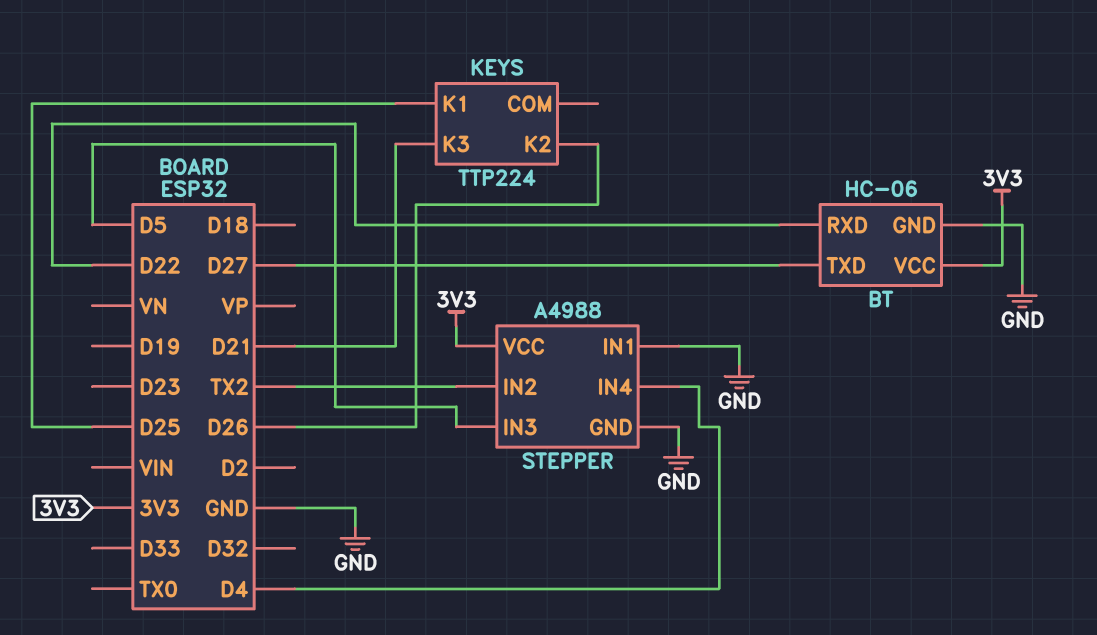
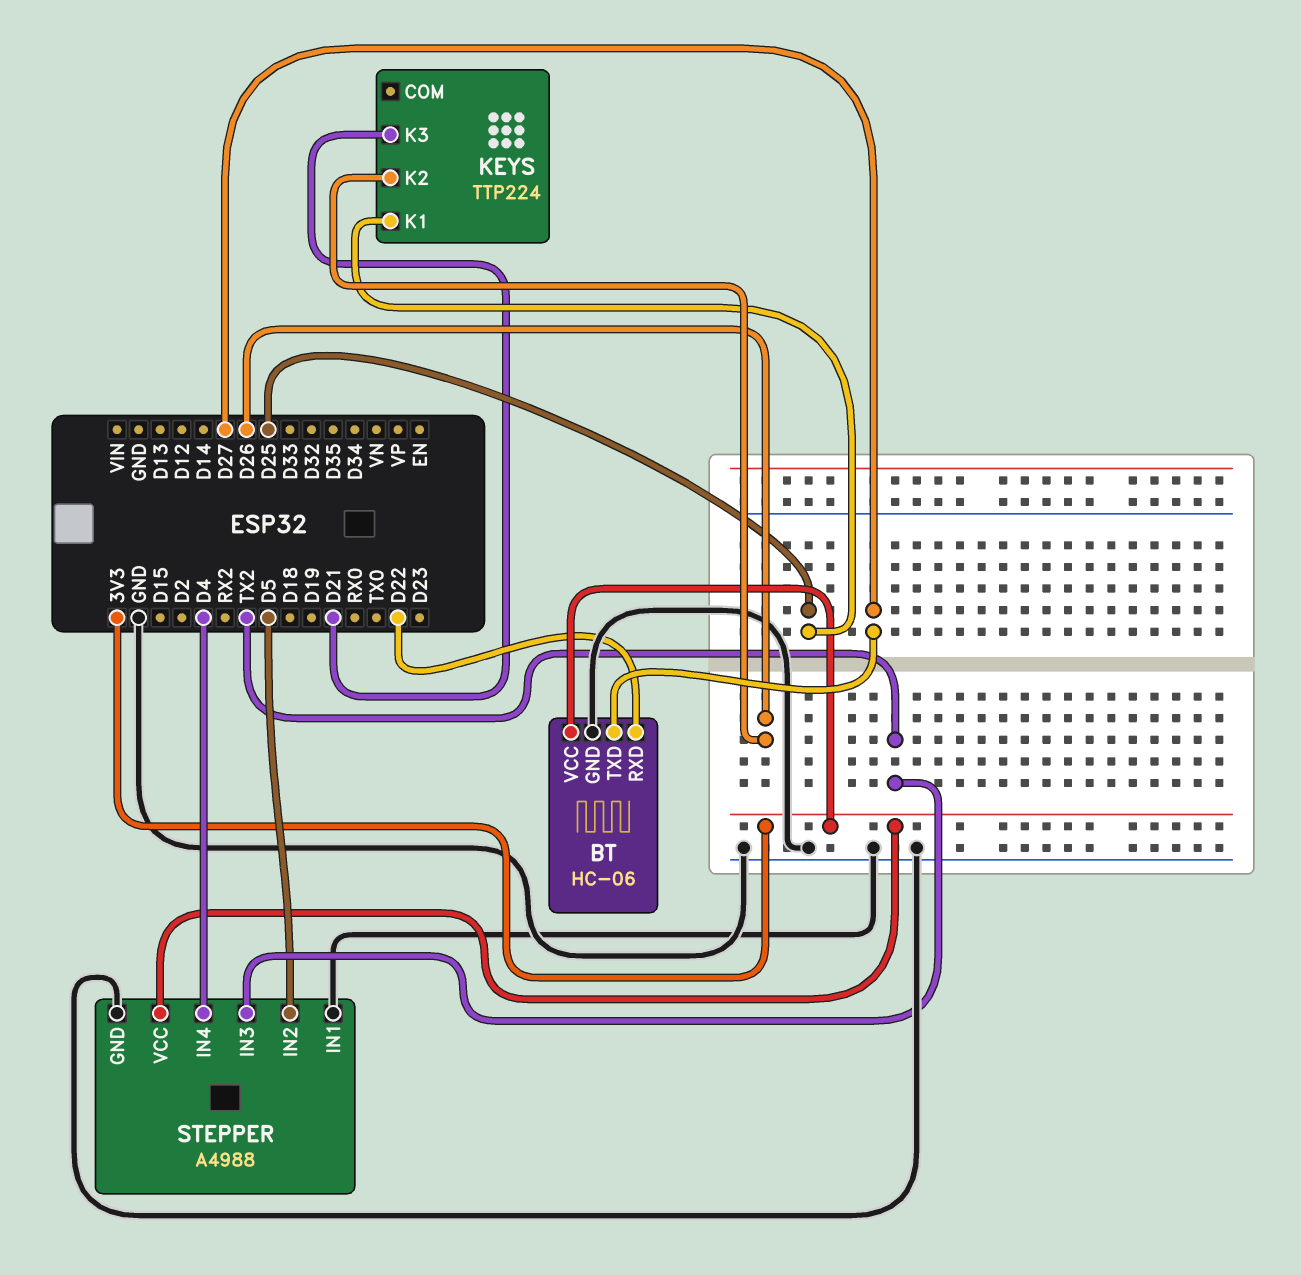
STEPPER pin IN2: TX2 -> D5
STEPPER pin IN3: D5 -> TX2

